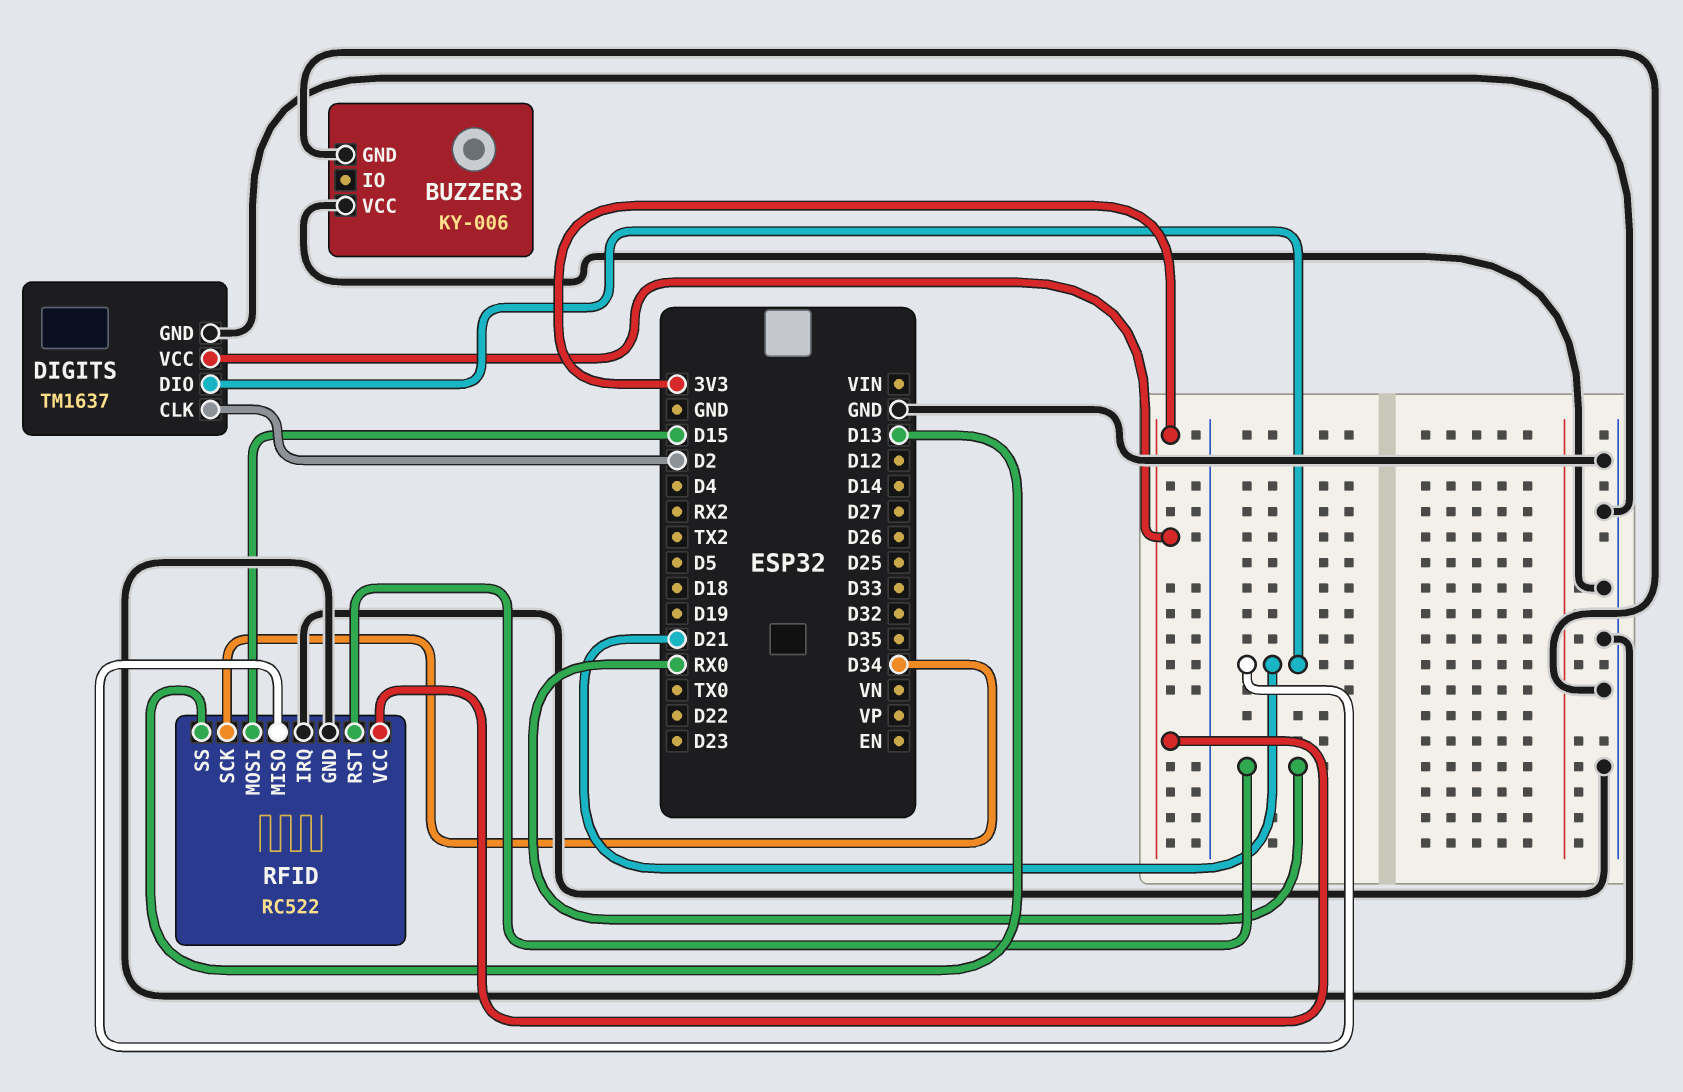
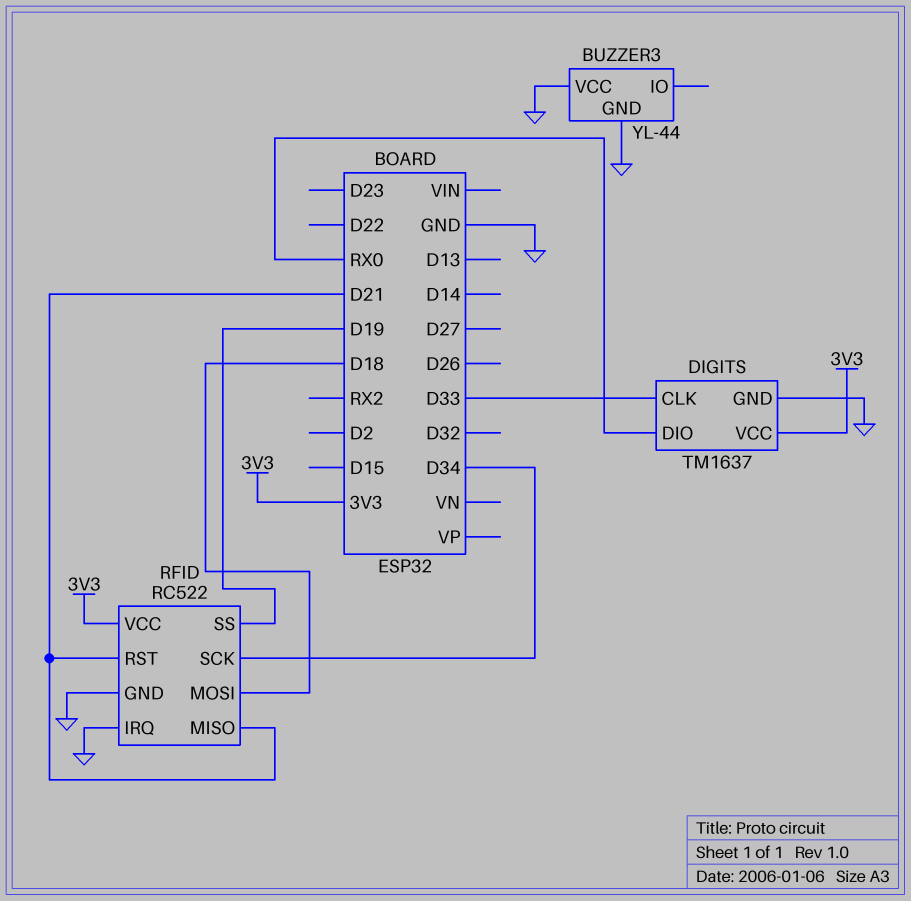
BUZZER3: KY-006 -> YL-44
DIGITS pin CLK: D2 -> D33
DIGITS pin DIO: D21 -> RX0
RFID pin MOSI: D15 -> D18
RFID pin RST: RX0 -> D21
RFID pin SS: D13 -> D19

